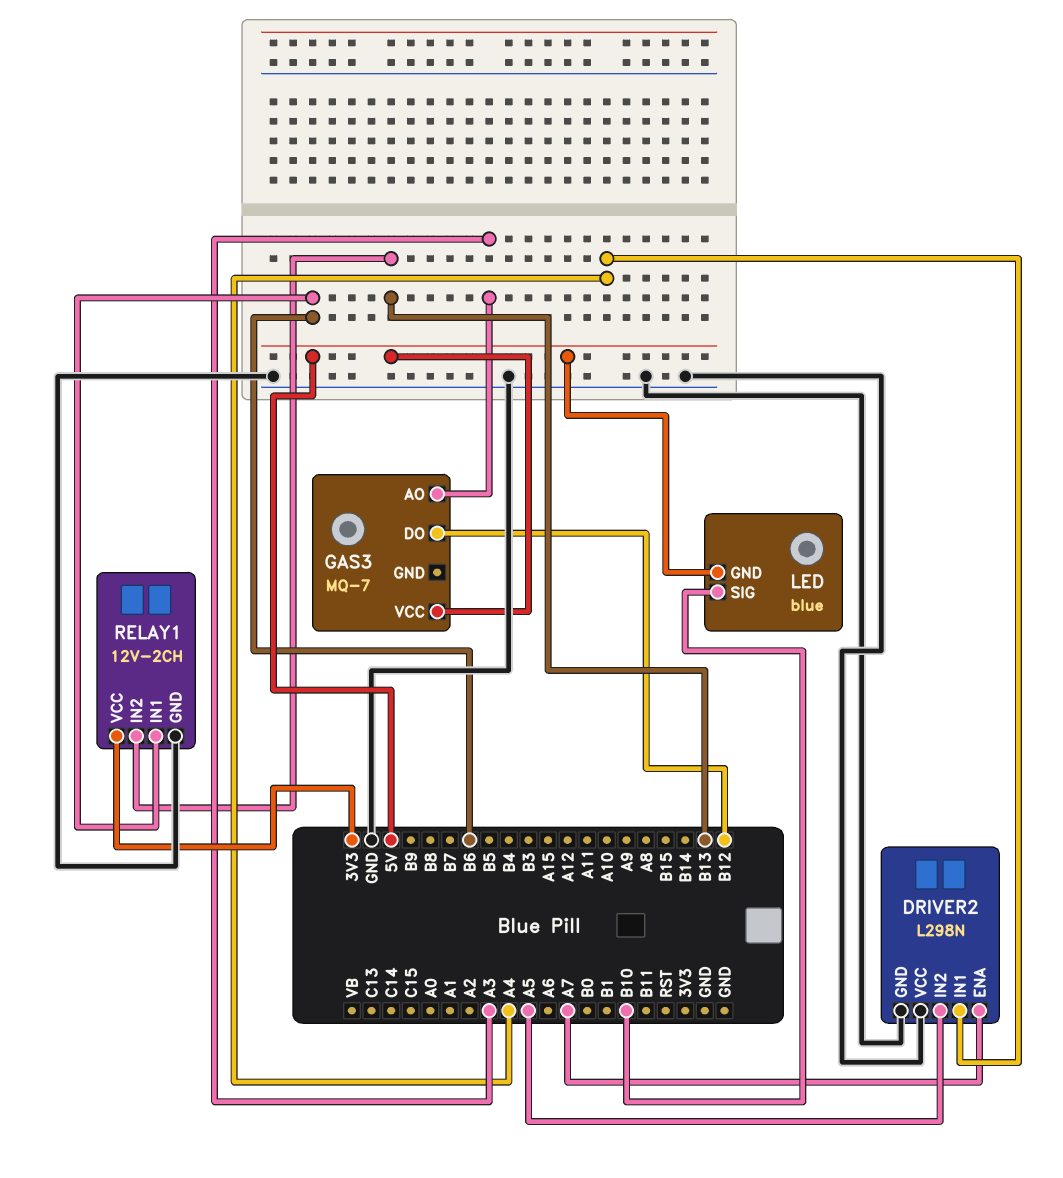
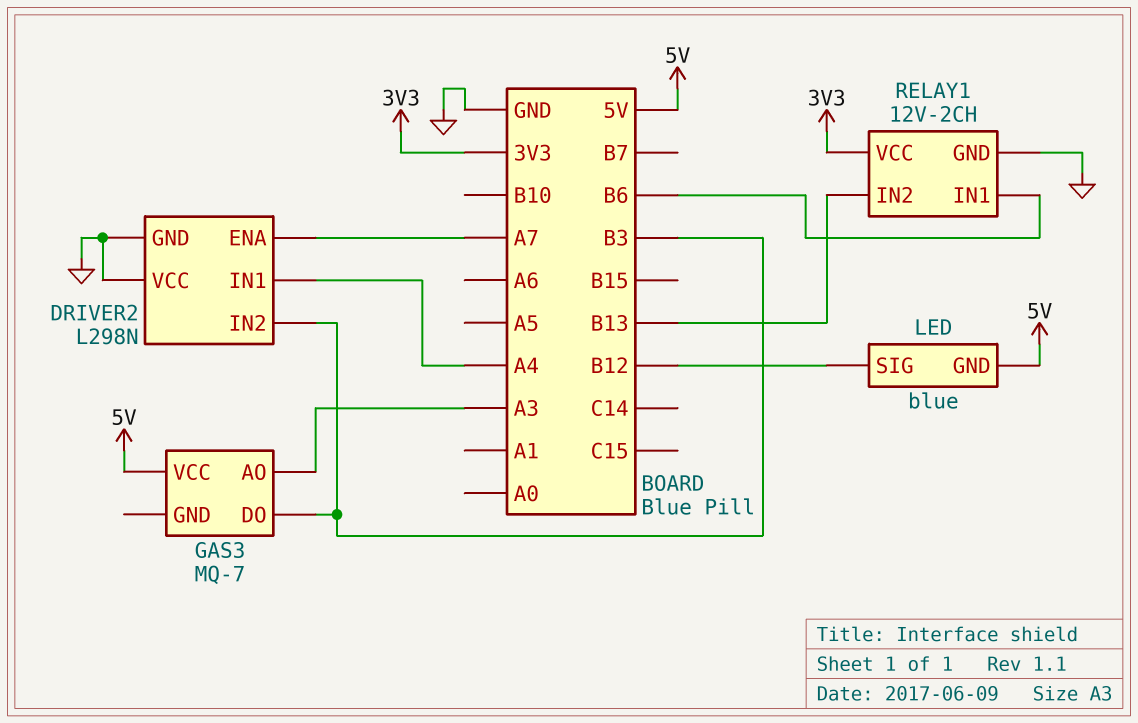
DRIVER2 pin IN2: A5 -> B3
GAS3 pin DO: B12 -> B3
LED pin SIG: B10 -> B12

